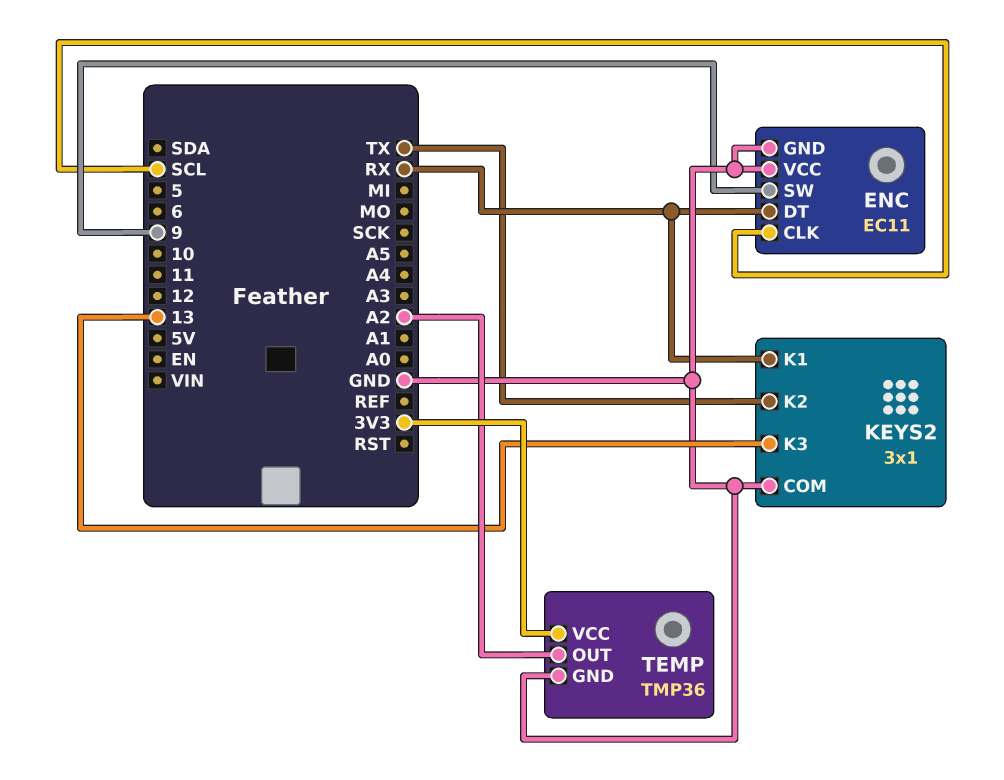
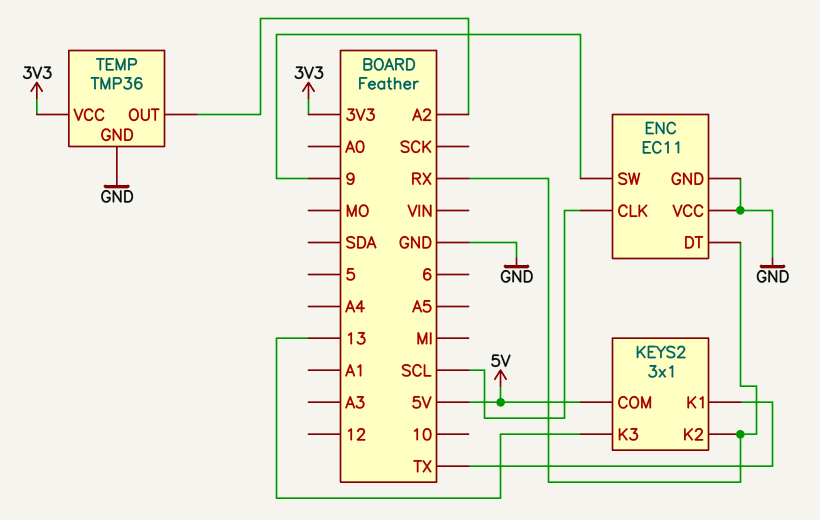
KEYS2 pin COM: GND -> 5V
KEYS2 pin K1: RX -> TX
KEYS2 pin K2: TX -> RX

